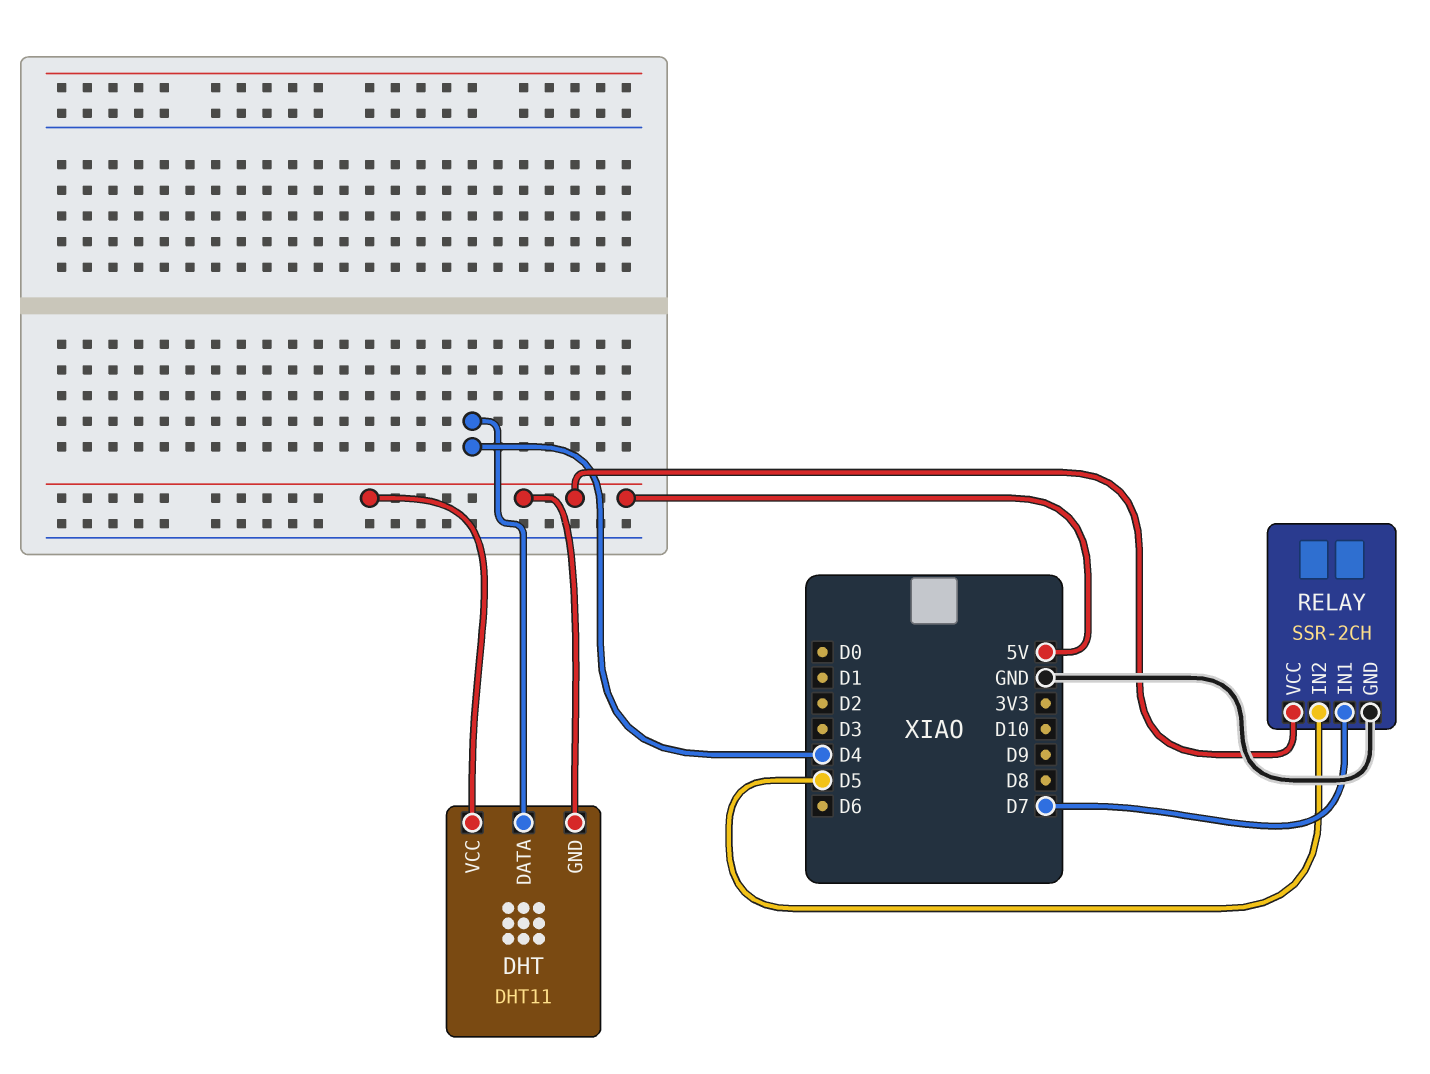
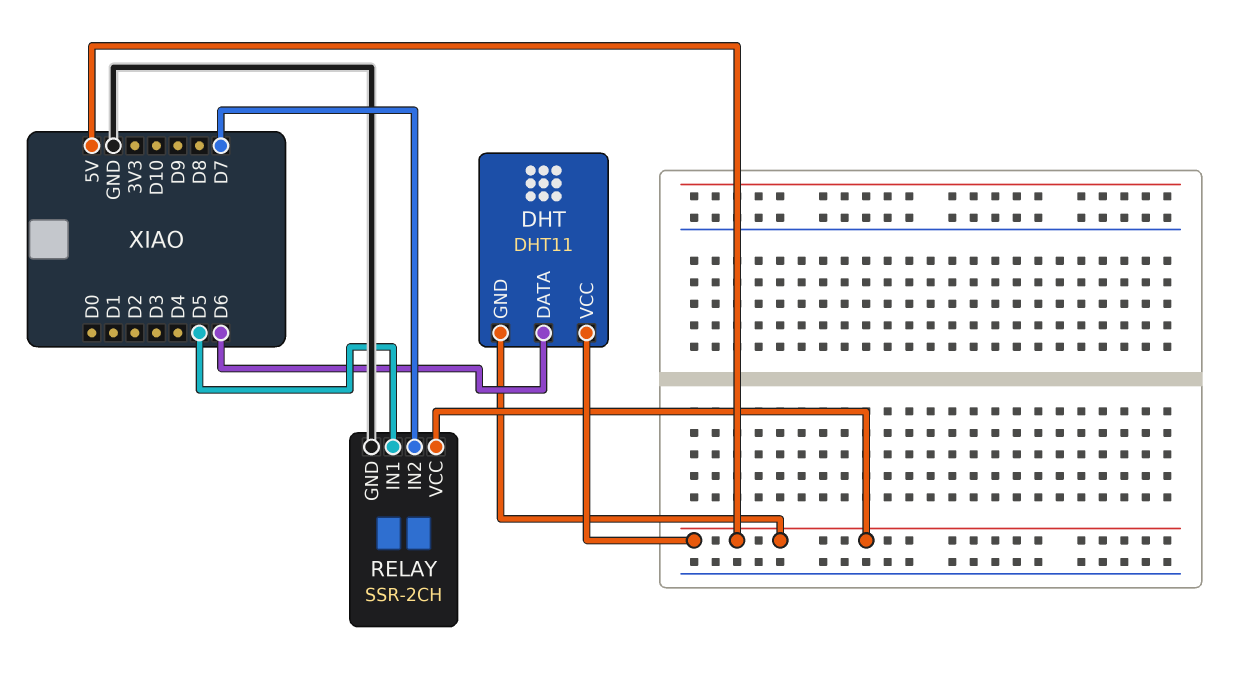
DHT pin DATA: D4 -> D6
RELAY pin IN1: D7 -> D5
RELAY pin IN2: D5 -> D7

